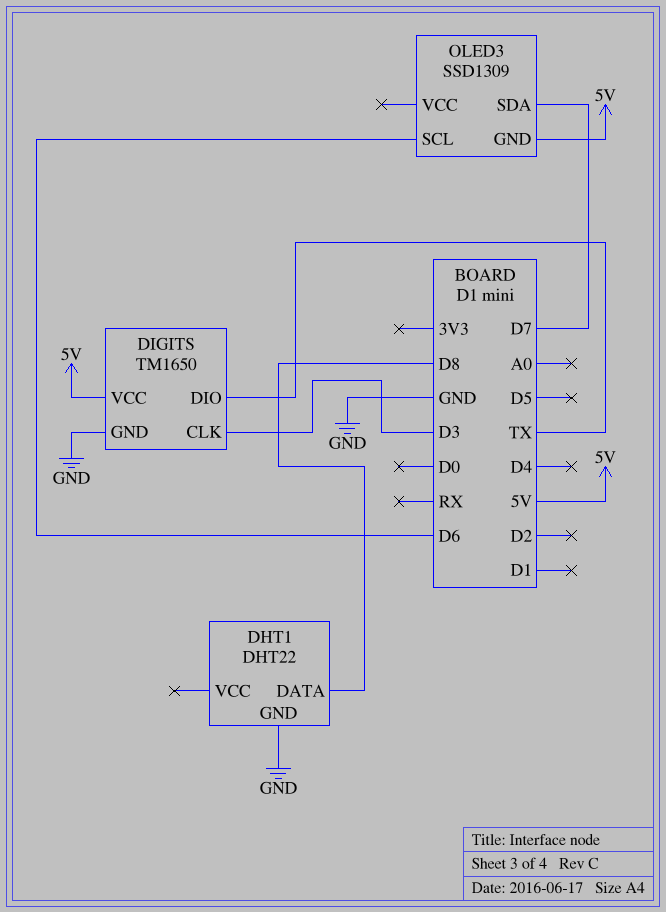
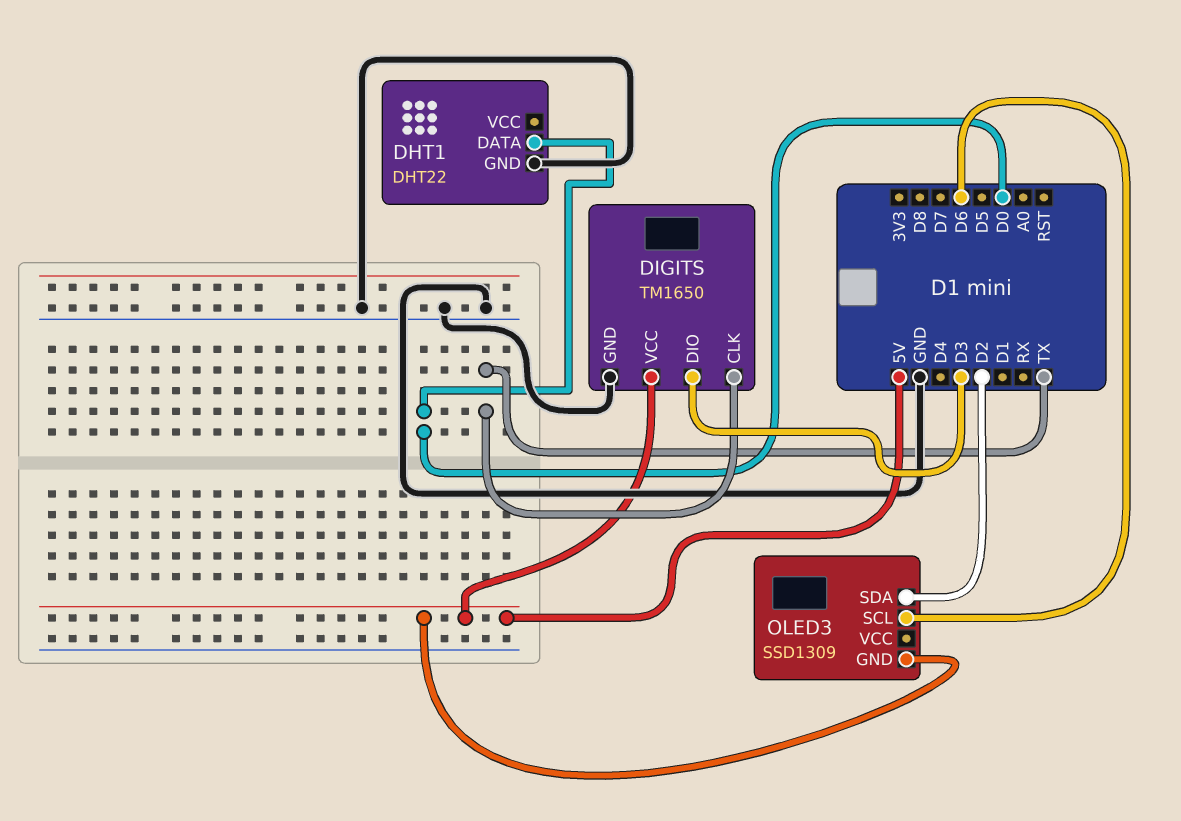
DHT1 pin DATA: D8 -> D0
DIGITS pin CLK: D3 -> TX
DIGITS pin DIO: TX -> D3
OLED3 pin SDA: D7 -> D2

